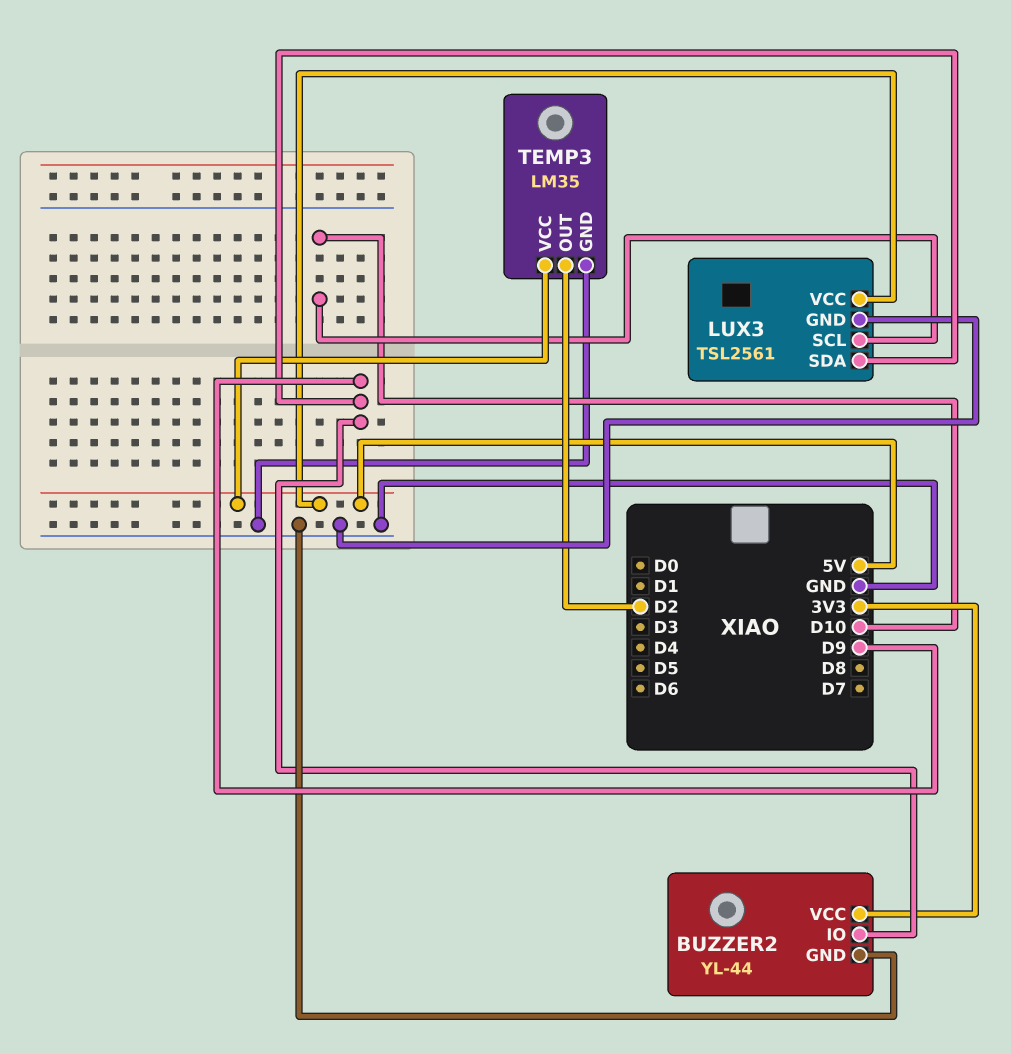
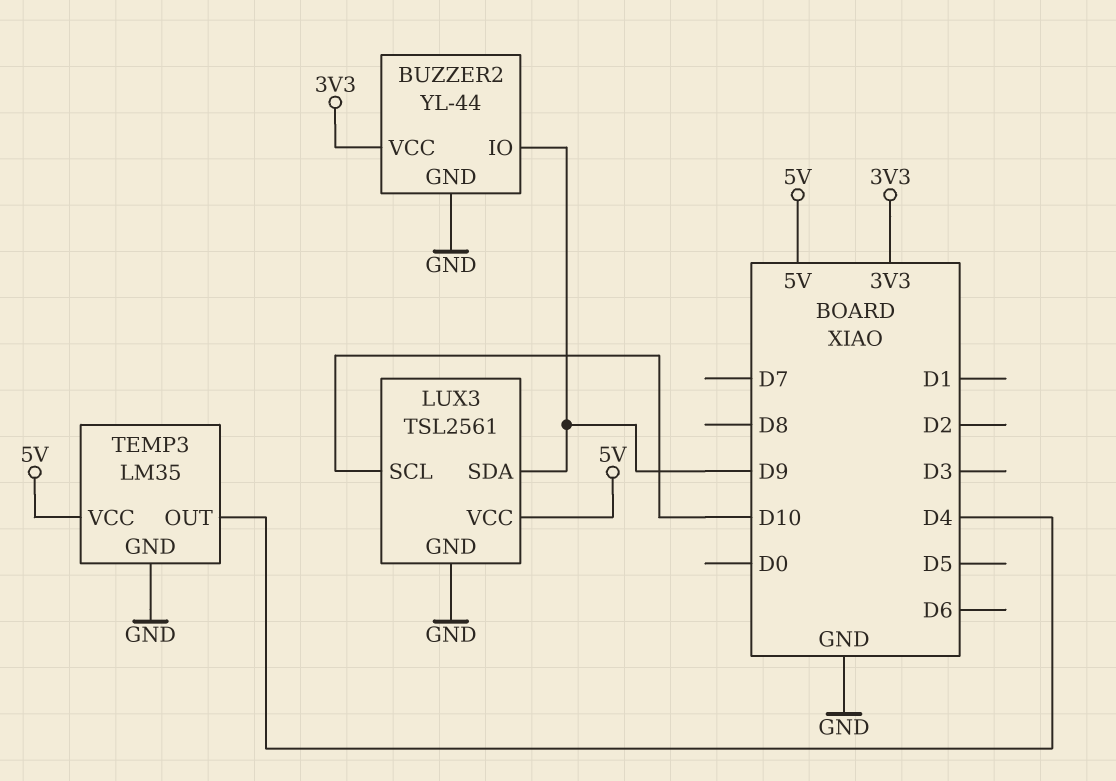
TEMP3 pin OUT: D2 -> D4

